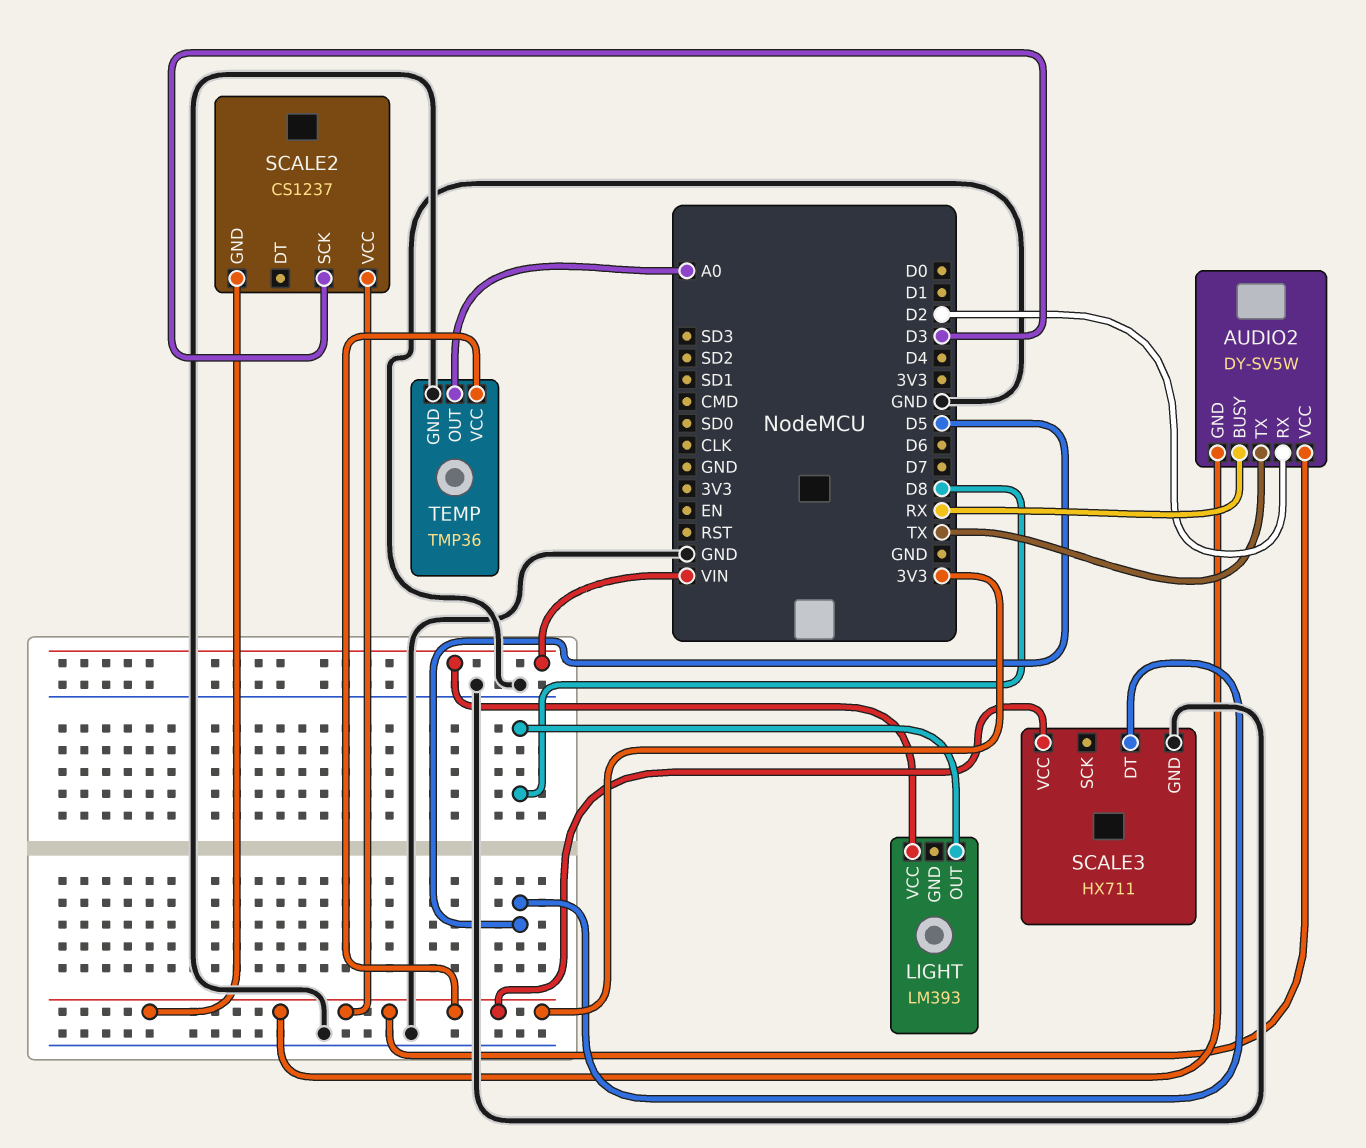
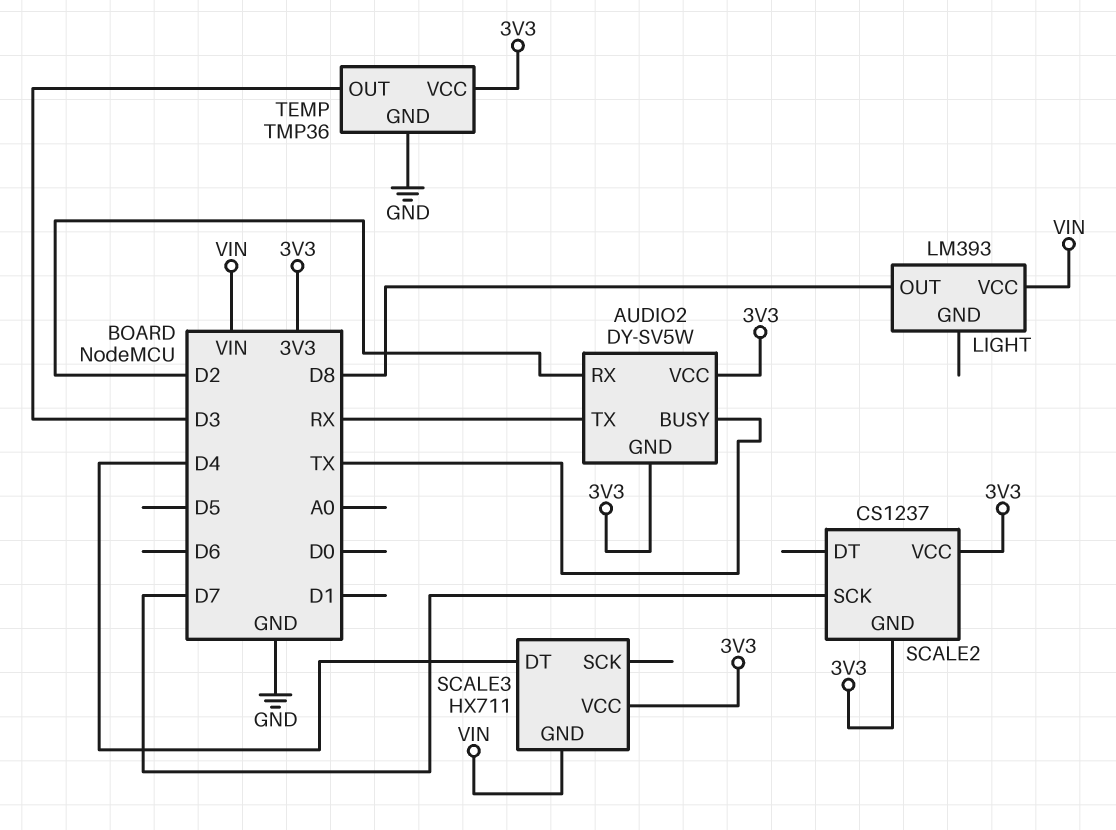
AUDIO2 pin BUSY: RX -> TX
AUDIO2 pin TX: TX -> RX
SCALE2 pin SCK: D3 -> D7
SCALE3 pin DT: D5 -> D4
SCALE3 pin GND: GND -> VIN
TEMP pin OUT: A0 -> D3

